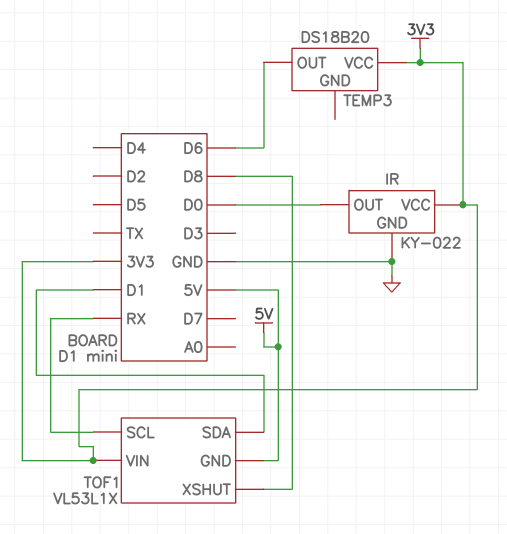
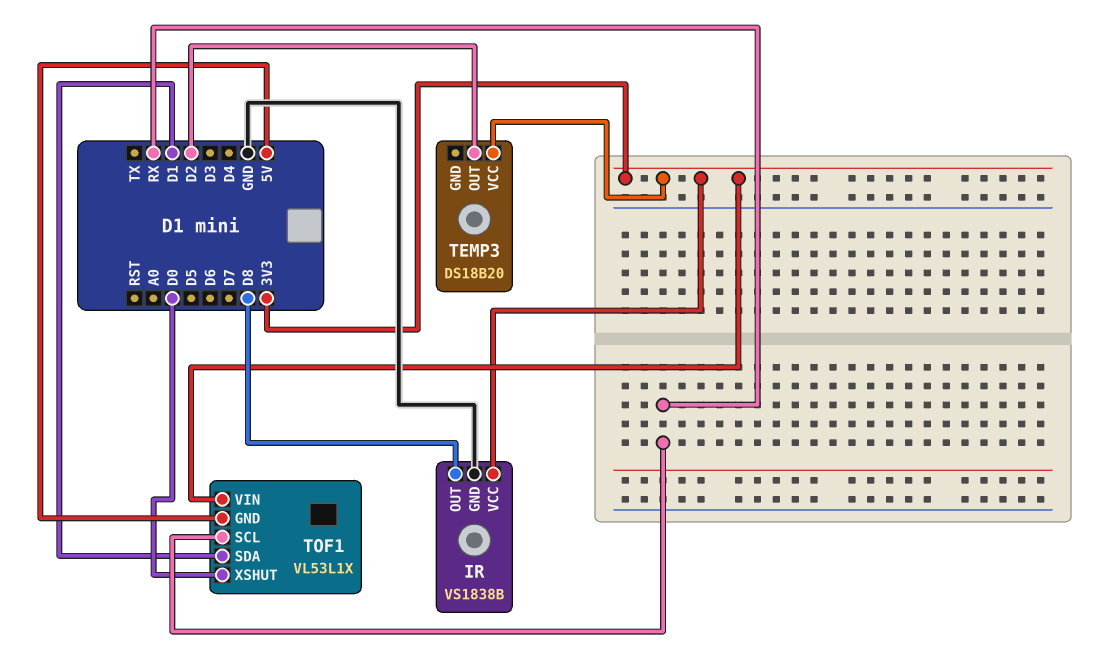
IR: KY-022 -> VS1838B
IR pin OUT: D0 -> D8
TEMP3 pin OUT: D6 -> D2
TOF1 pin XSHUT: D8 -> D0

